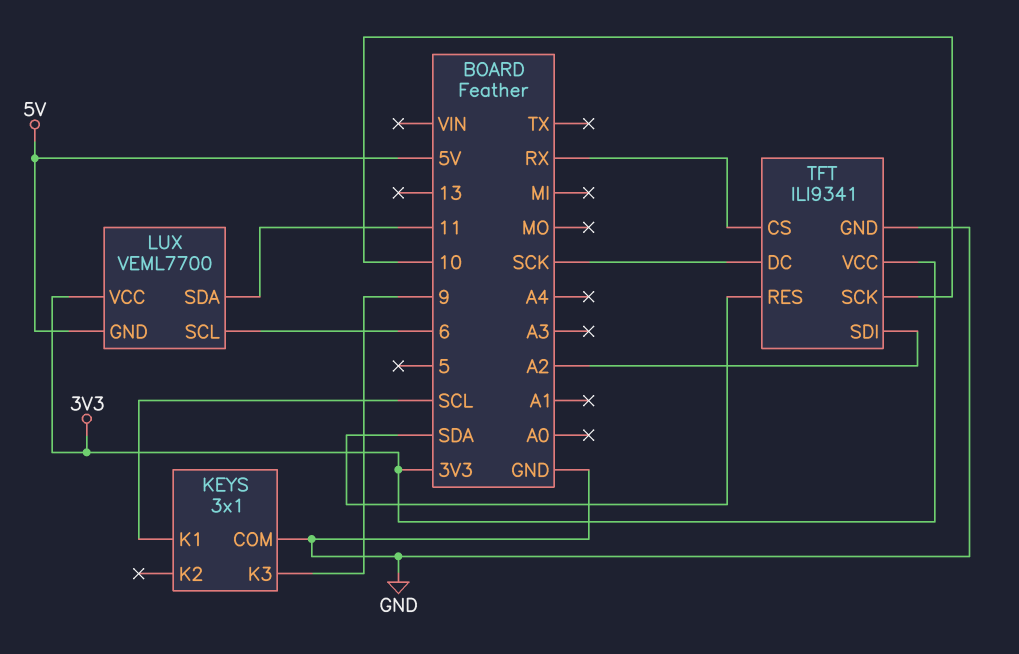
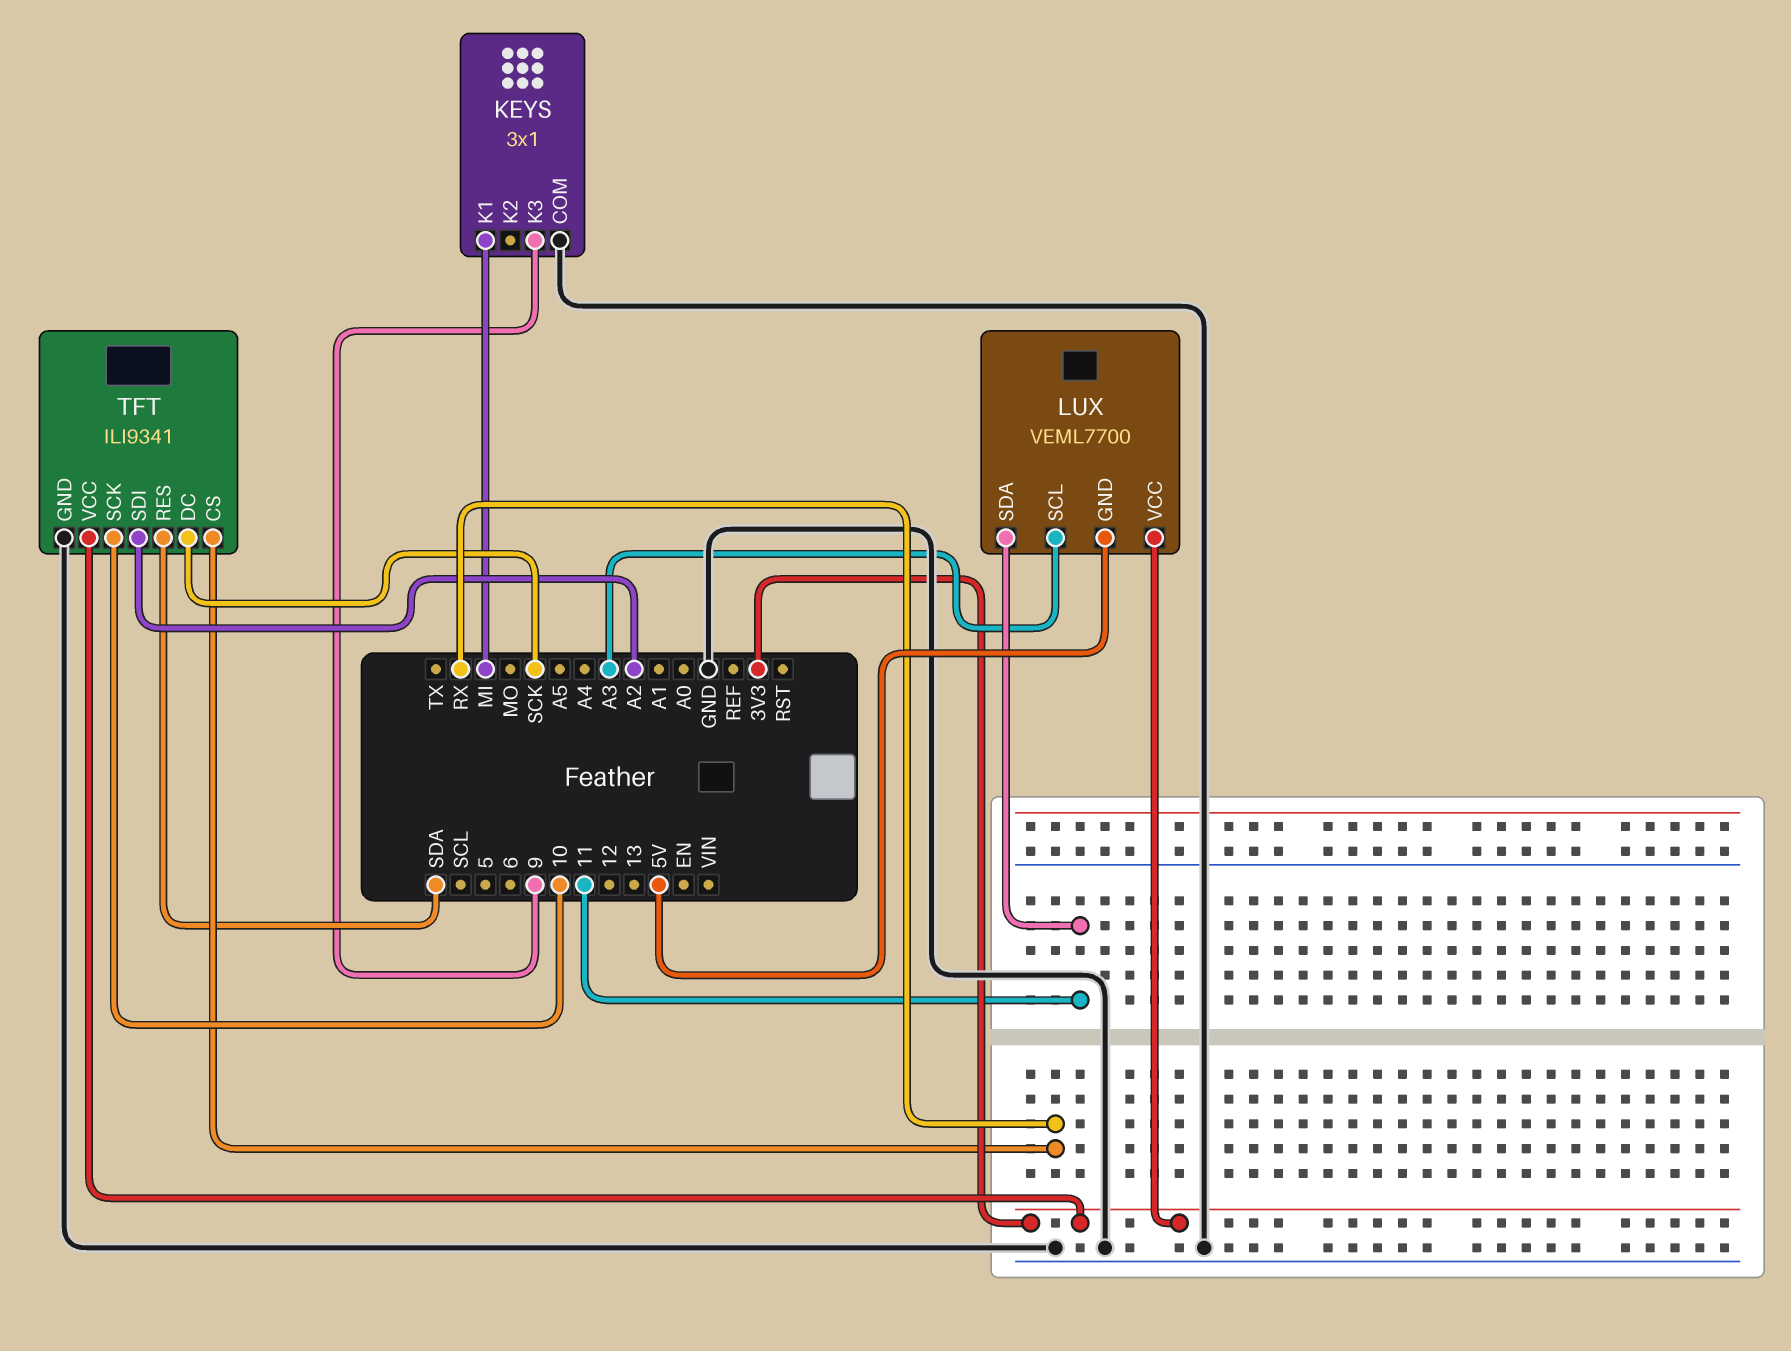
KEYS pin K1: SCL -> MI
LUX pin SCL: 6 -> A3

